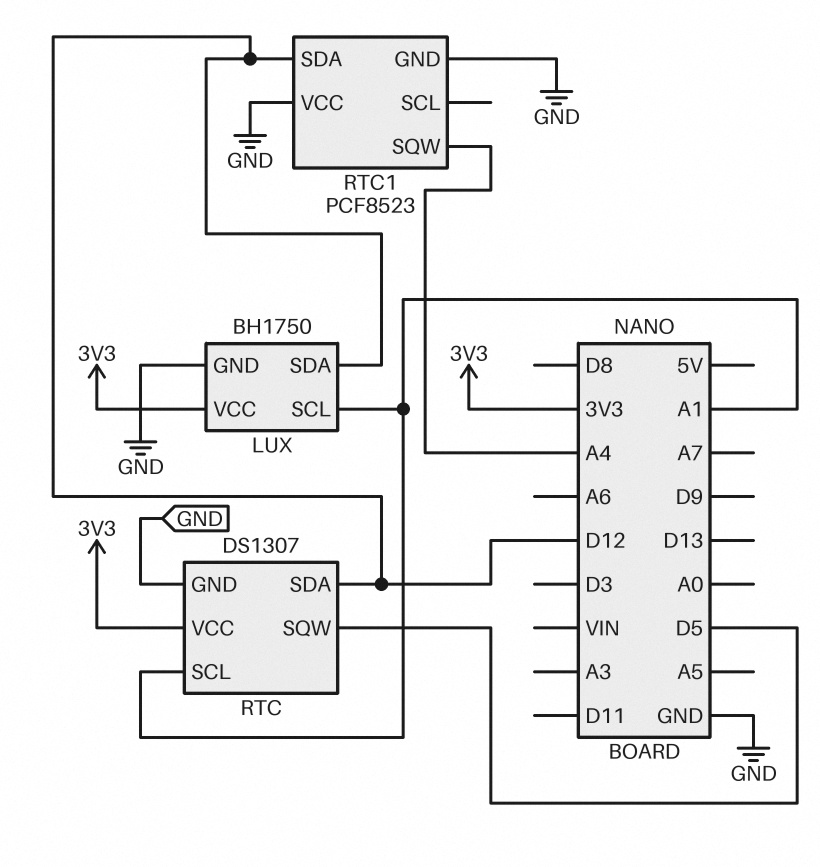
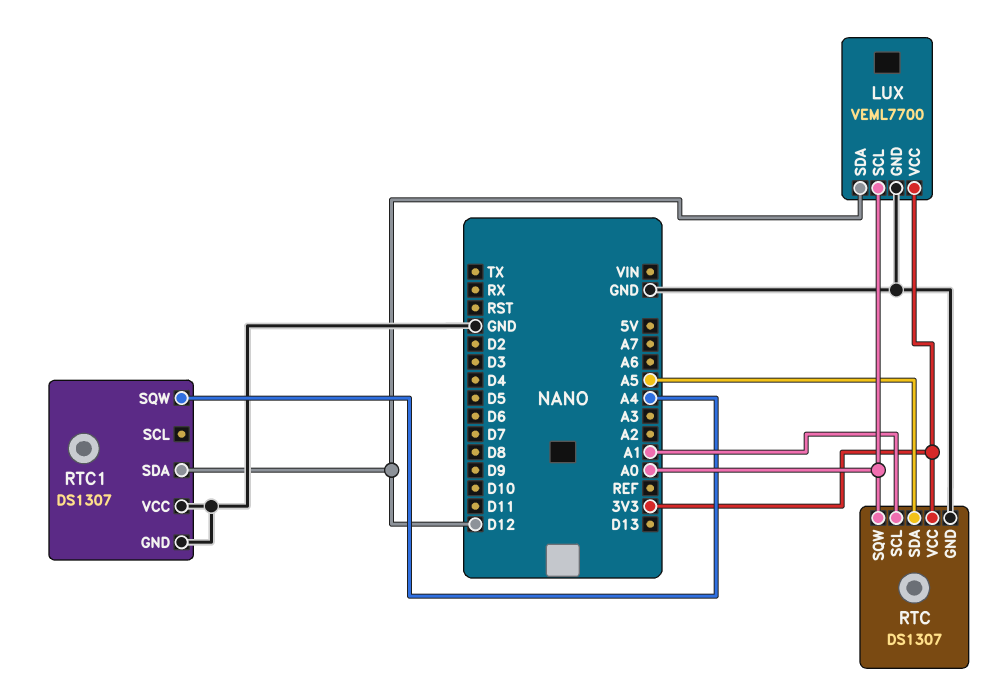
LUX: BH1750 -> VEML7700
LUX pin SCL: A1 -> A0
RTC pin SDA: D12 -> A5
RTC pin SQW: D5 -> A0
RTC1: PCF8523 -> DS1307

